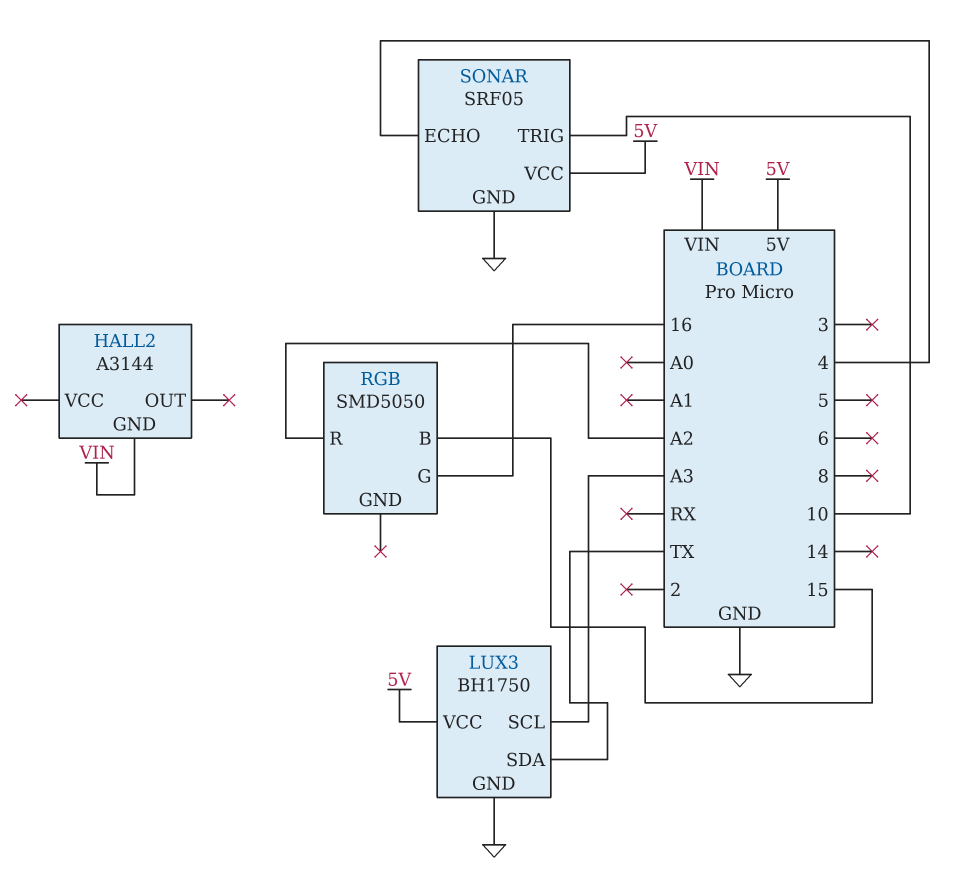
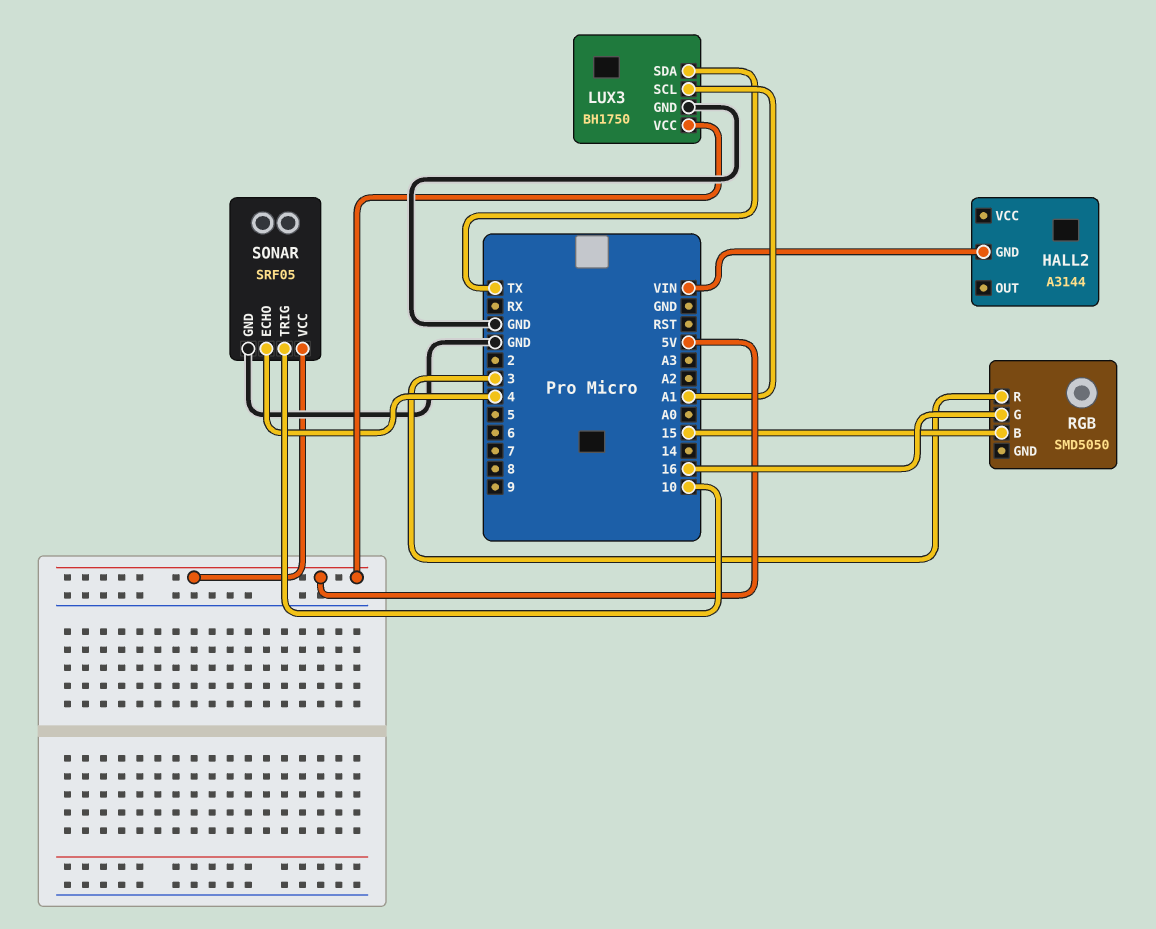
LUX3 pin SCL: A3 -> A1
RGB pin R: A2 -> 3

